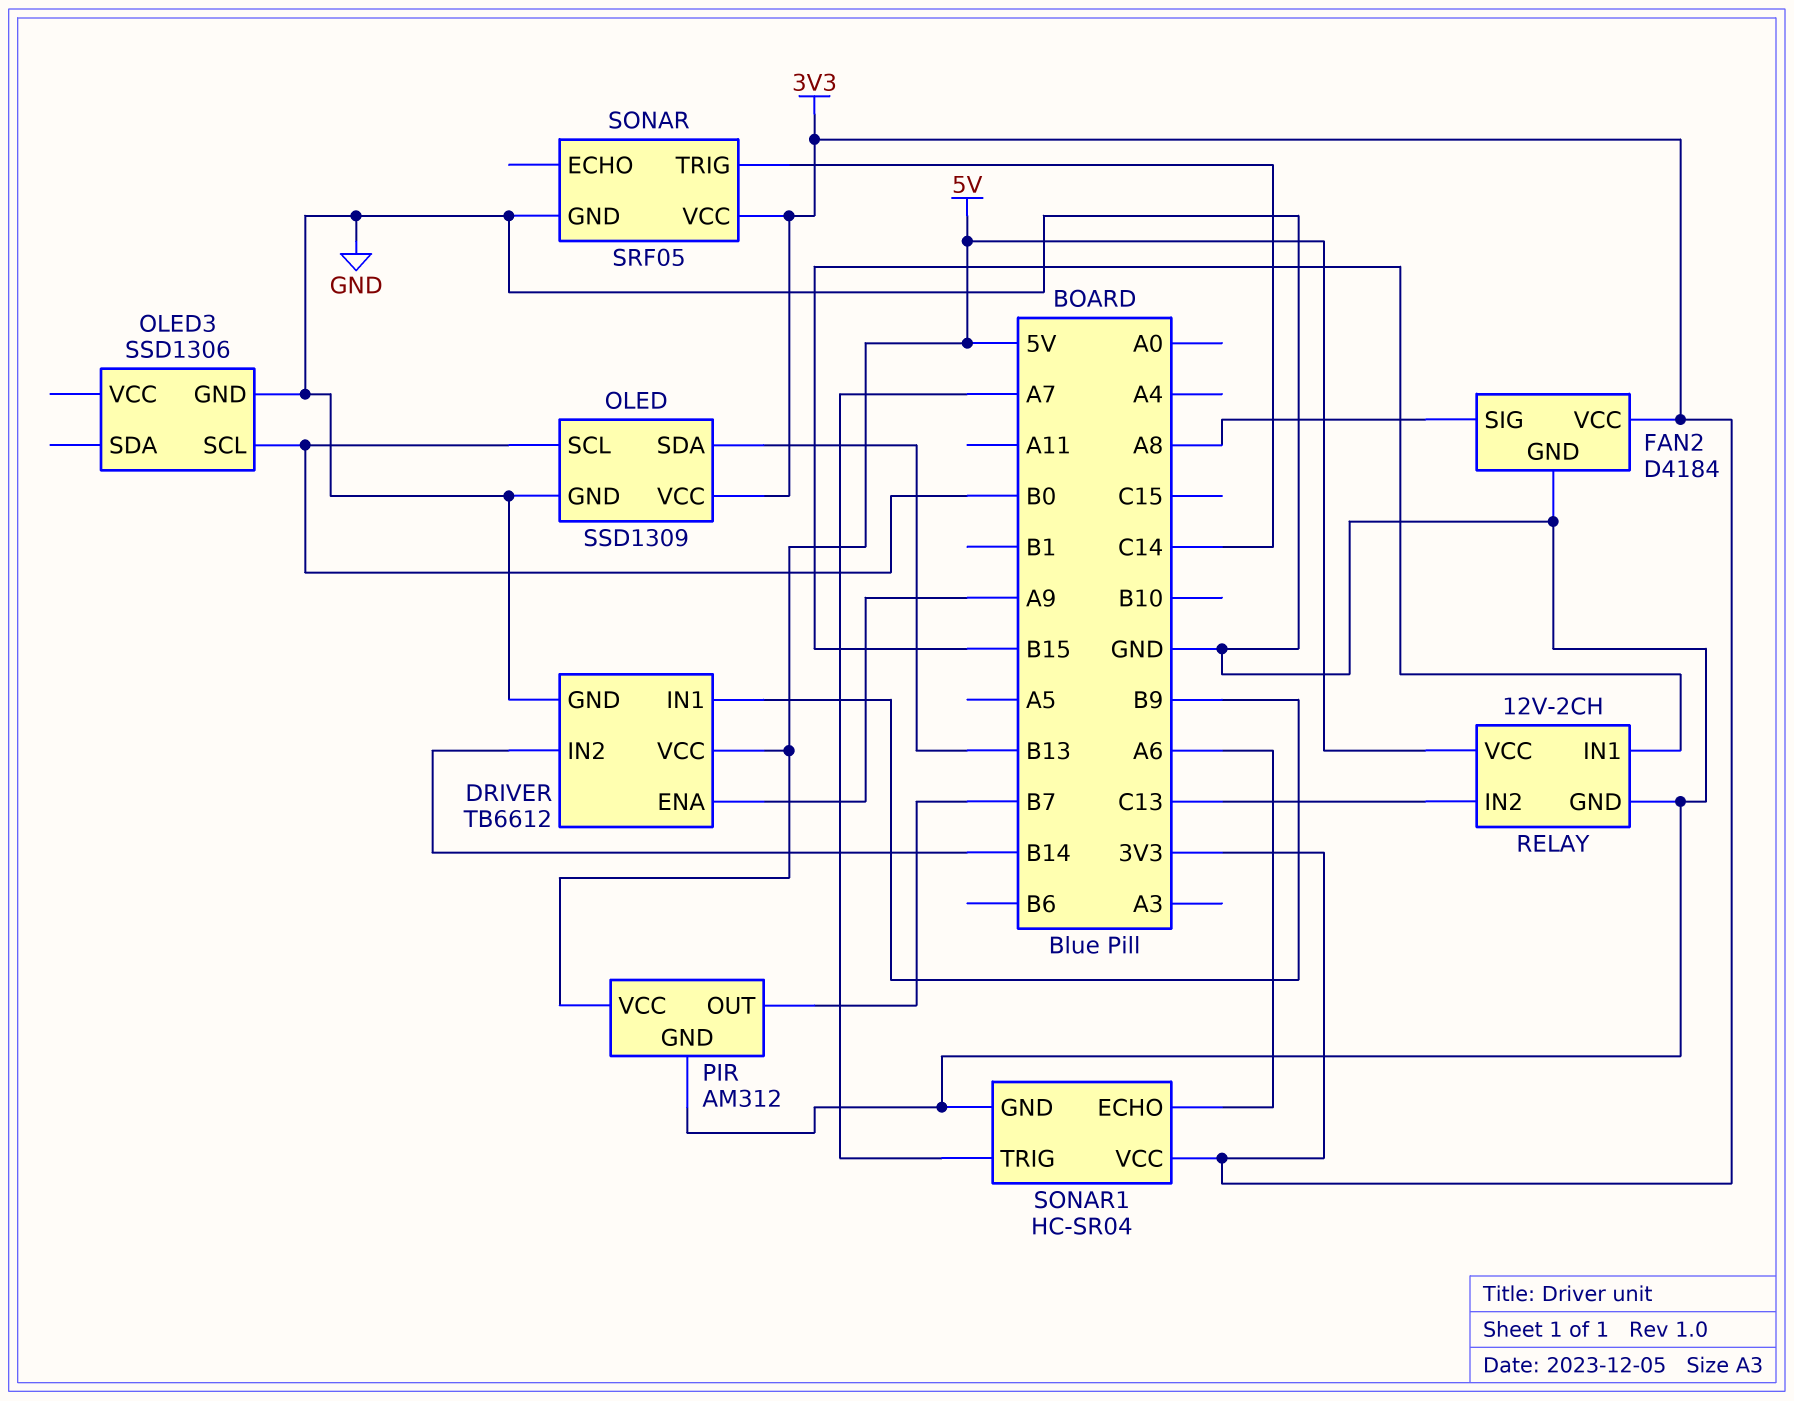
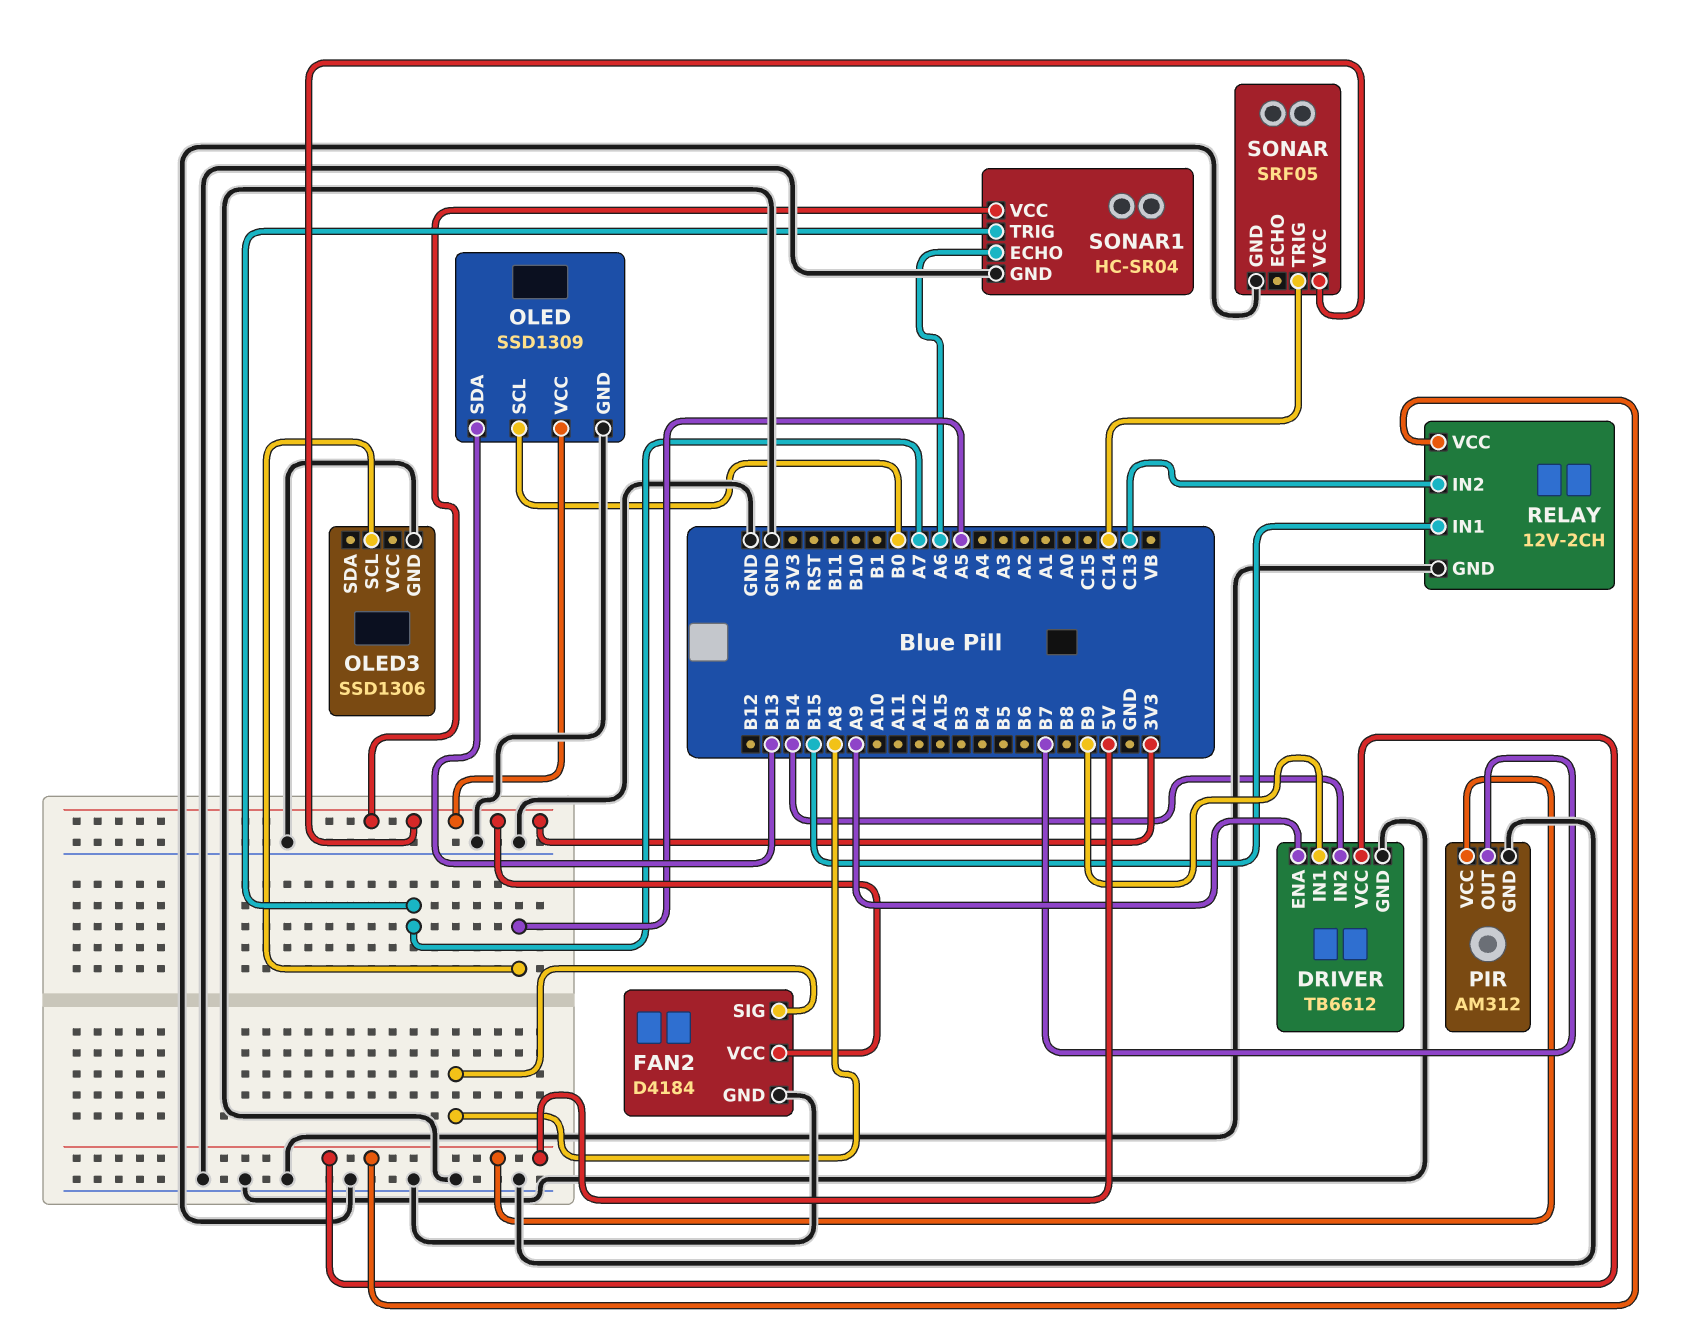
OLED3 pin SCL: B0 -> A5

